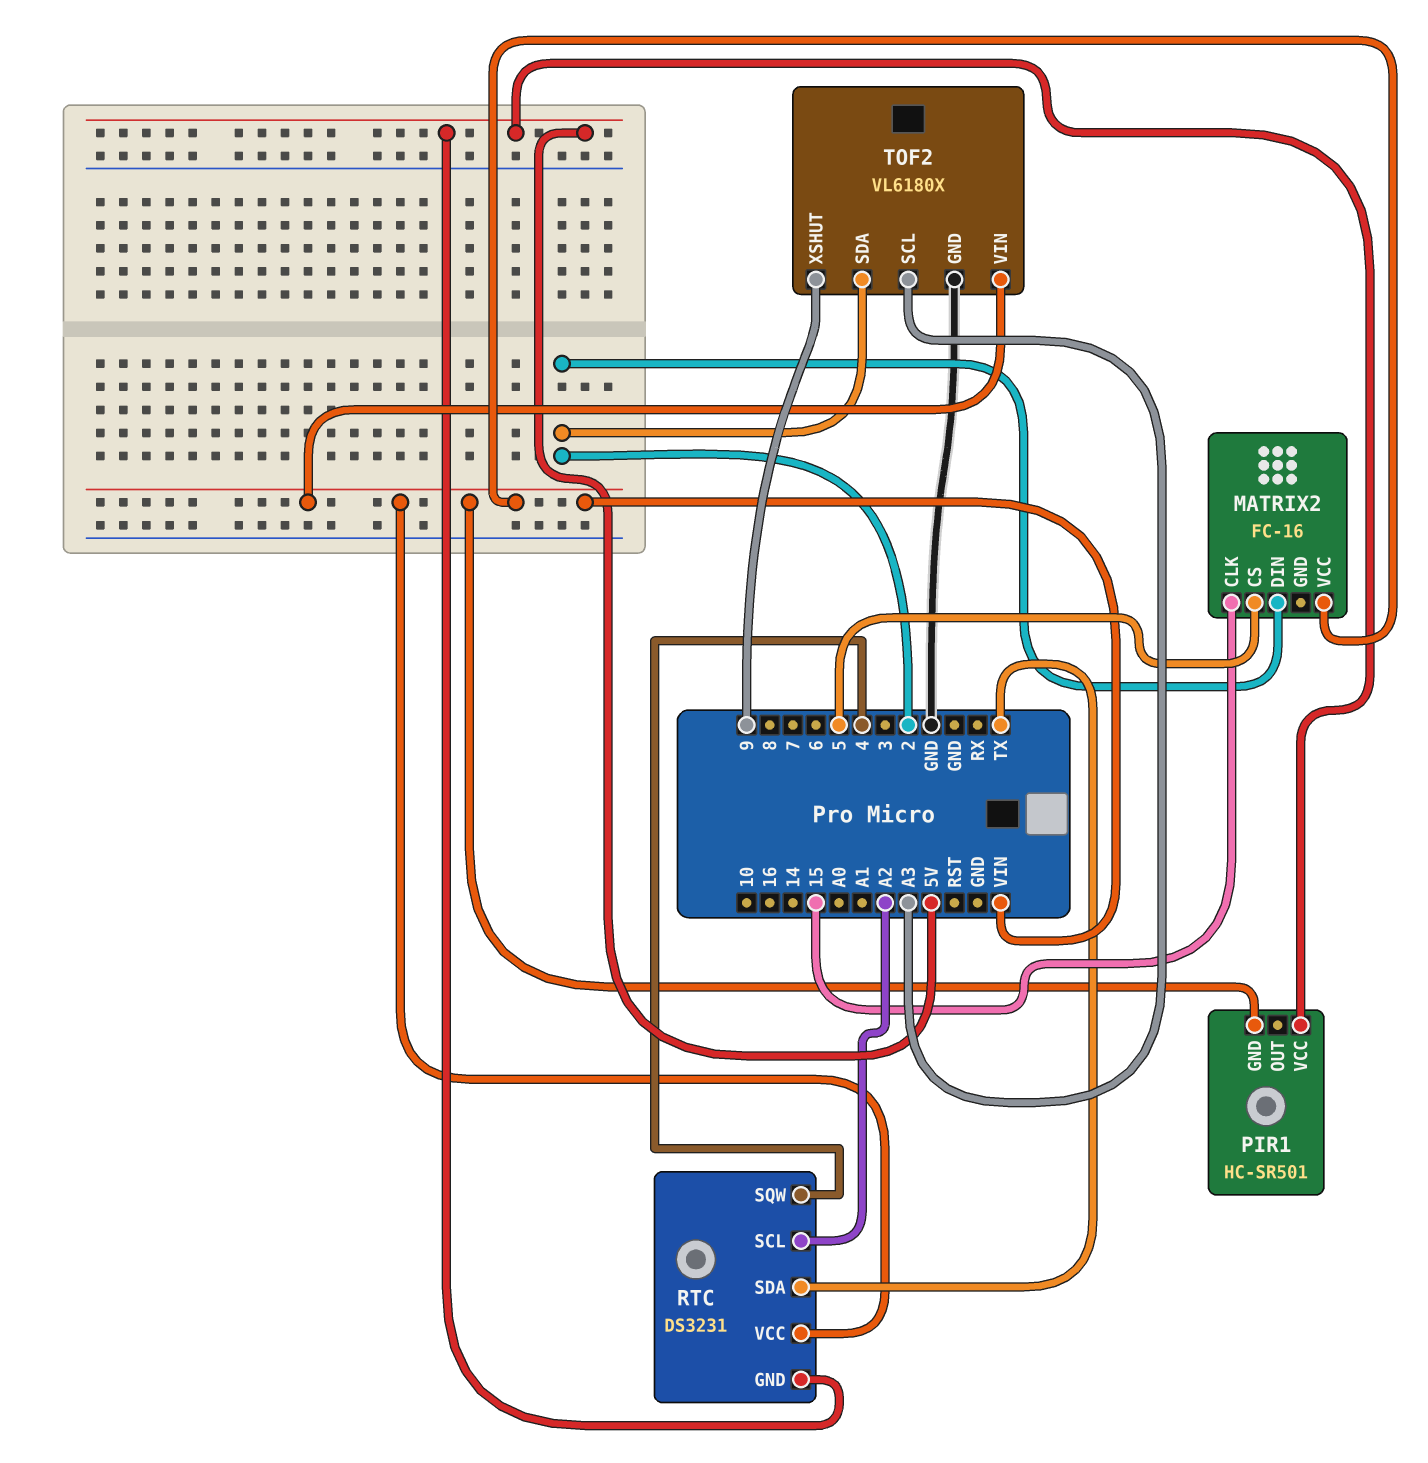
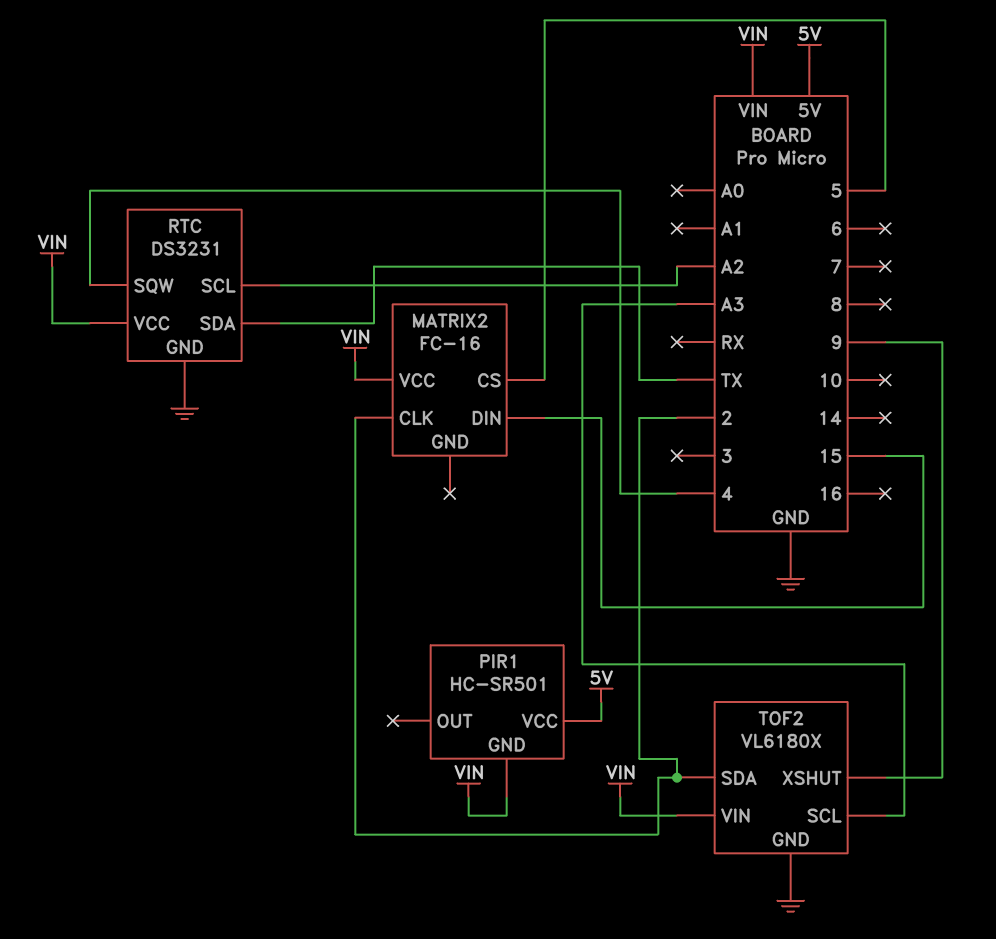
MATRIX2 pin CLK: 15 -> 2
MATRIX2 pin DIN: 2 -> 15
RTC pin GND: 5V -> GND

